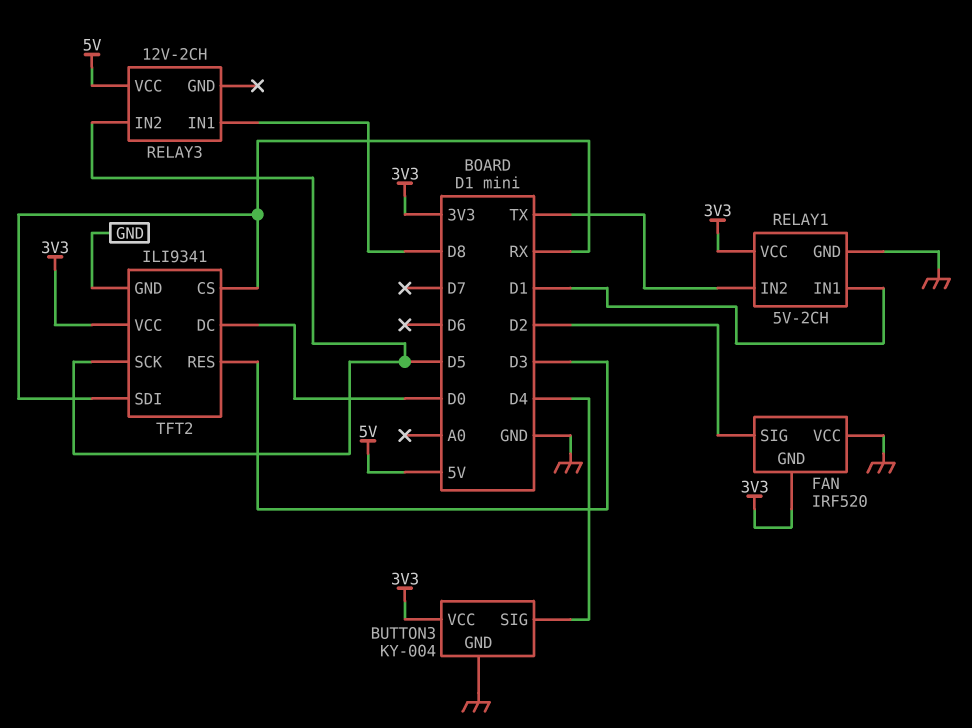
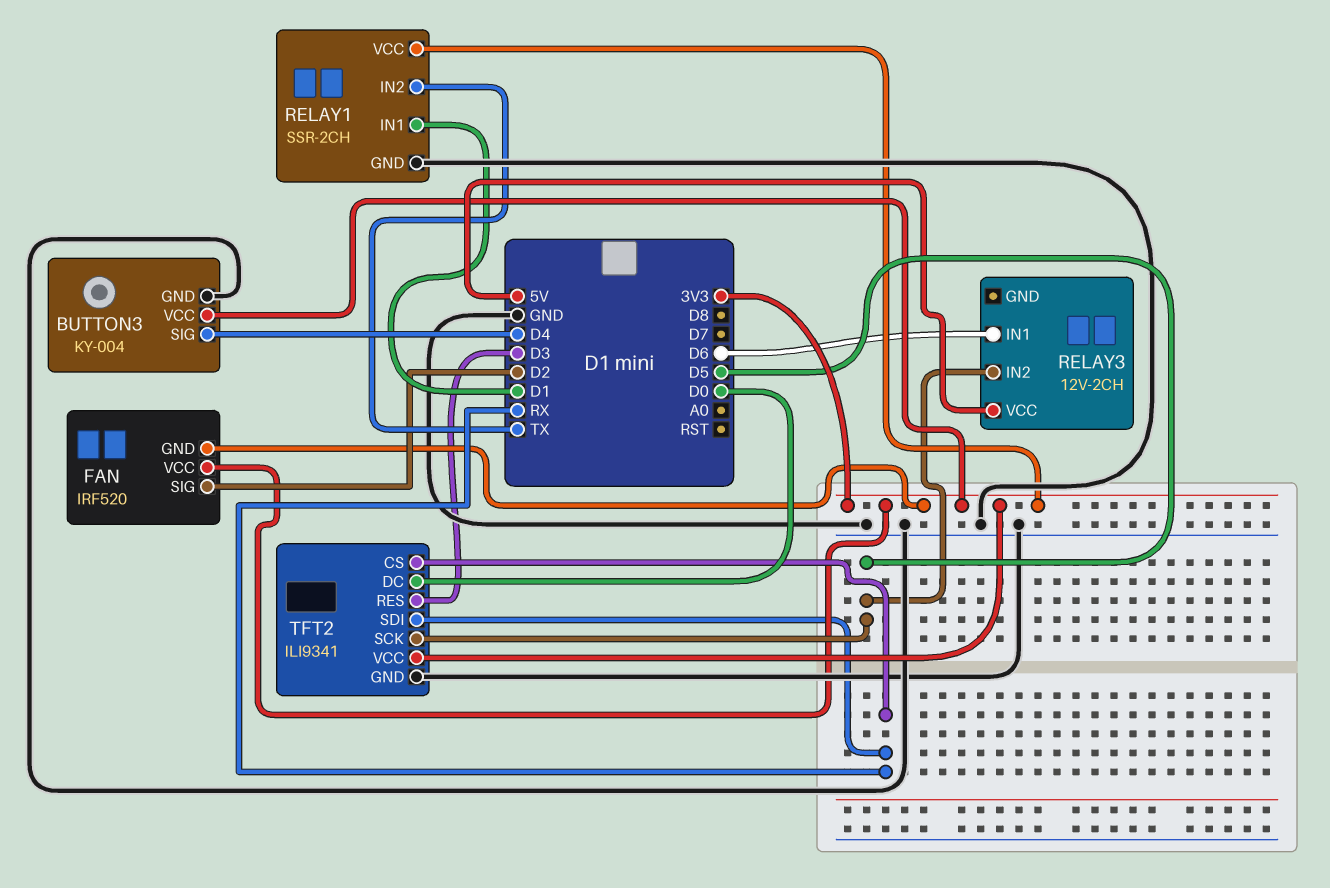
FAN pin VCC: GND -> 3V3
RELAY1: 5V-2CH -> SSR-2CH
RELAY3 pin IN1: D8 -> D6

